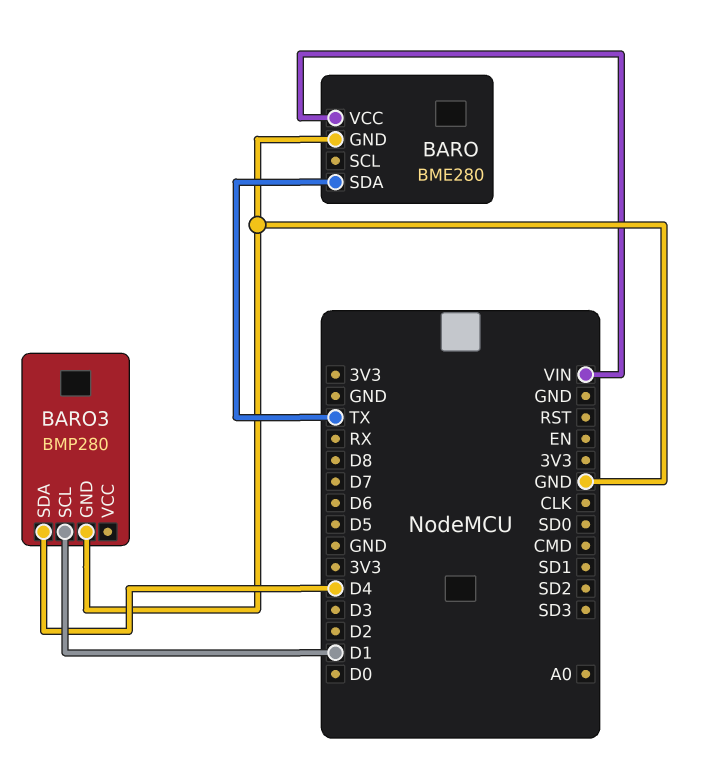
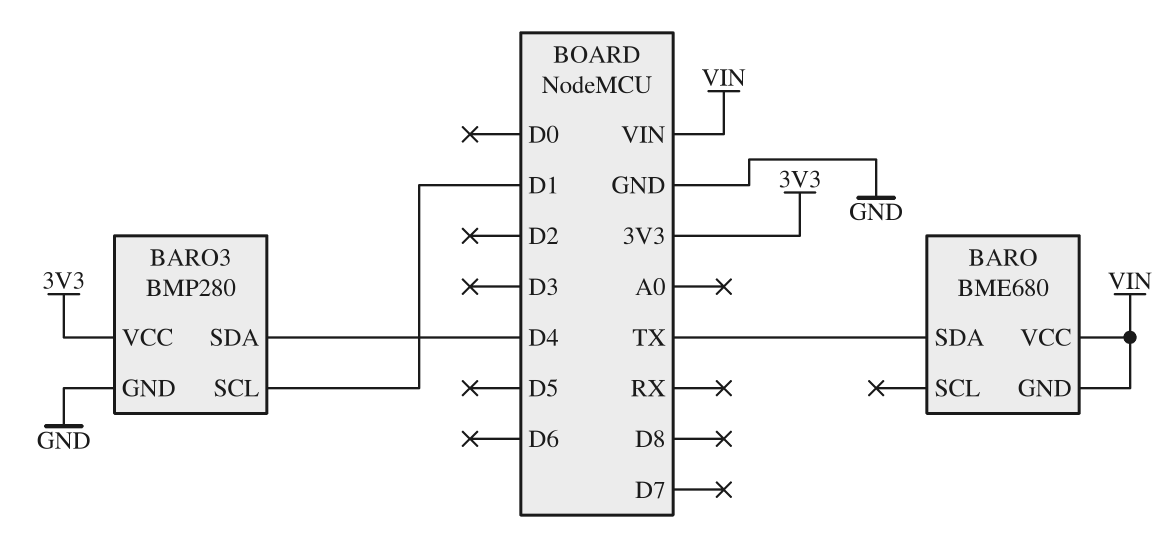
BARO: BME280 -> BME680
BARO pin GND: GND -> VIN
BARO3 pin VCC: none -> 3V3

